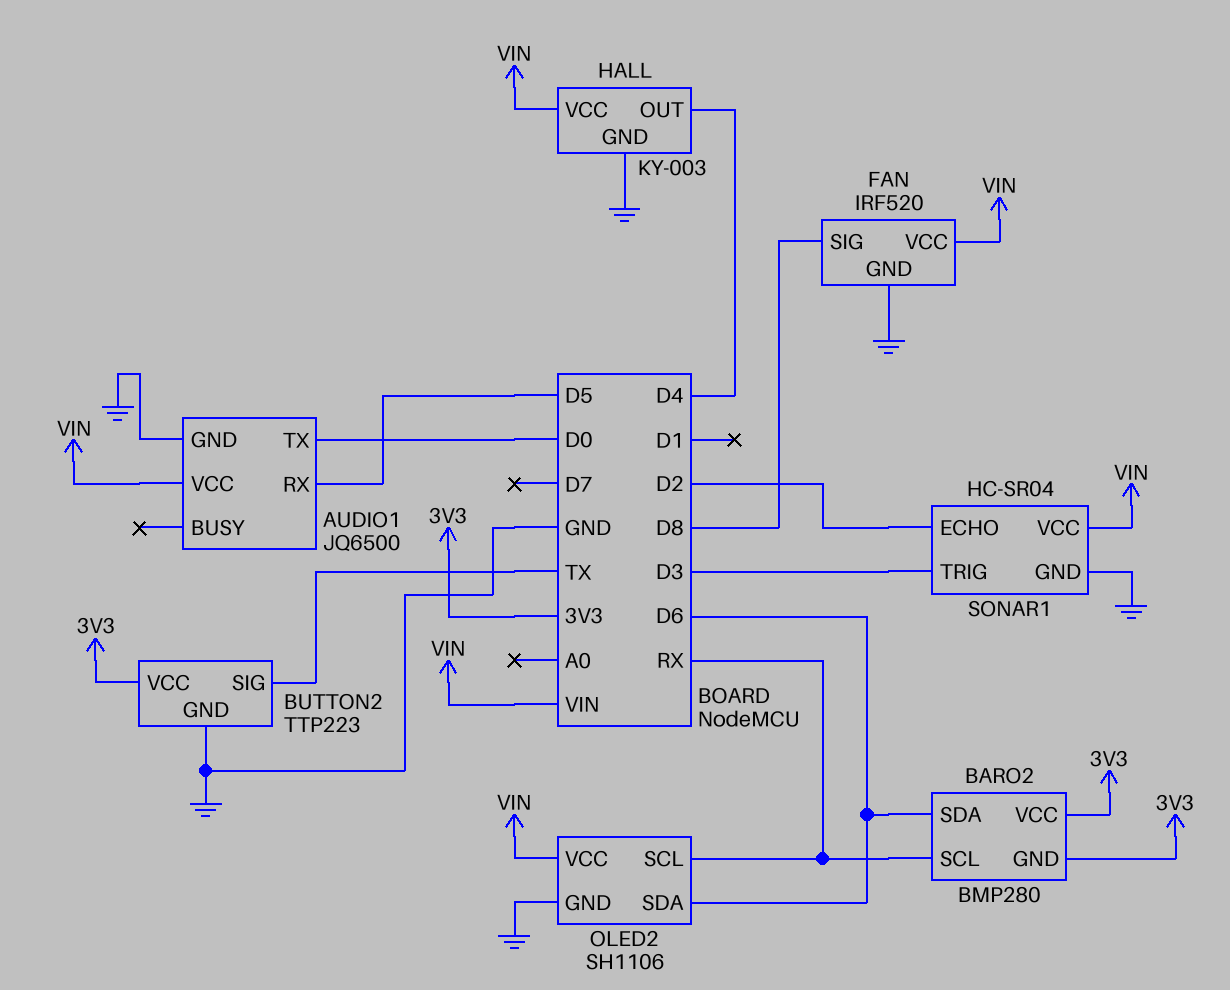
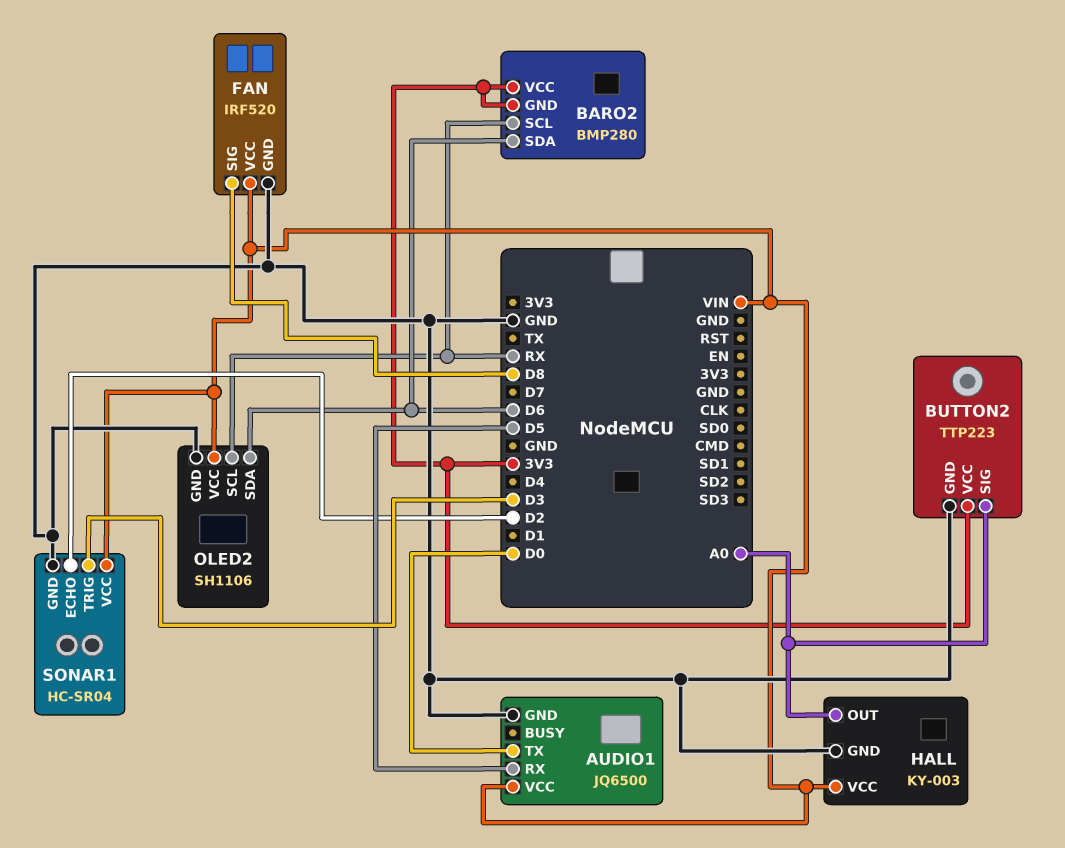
BUTTON2 pin SIG: TX -> A0
HALL pin OUT: D4 -> A0

